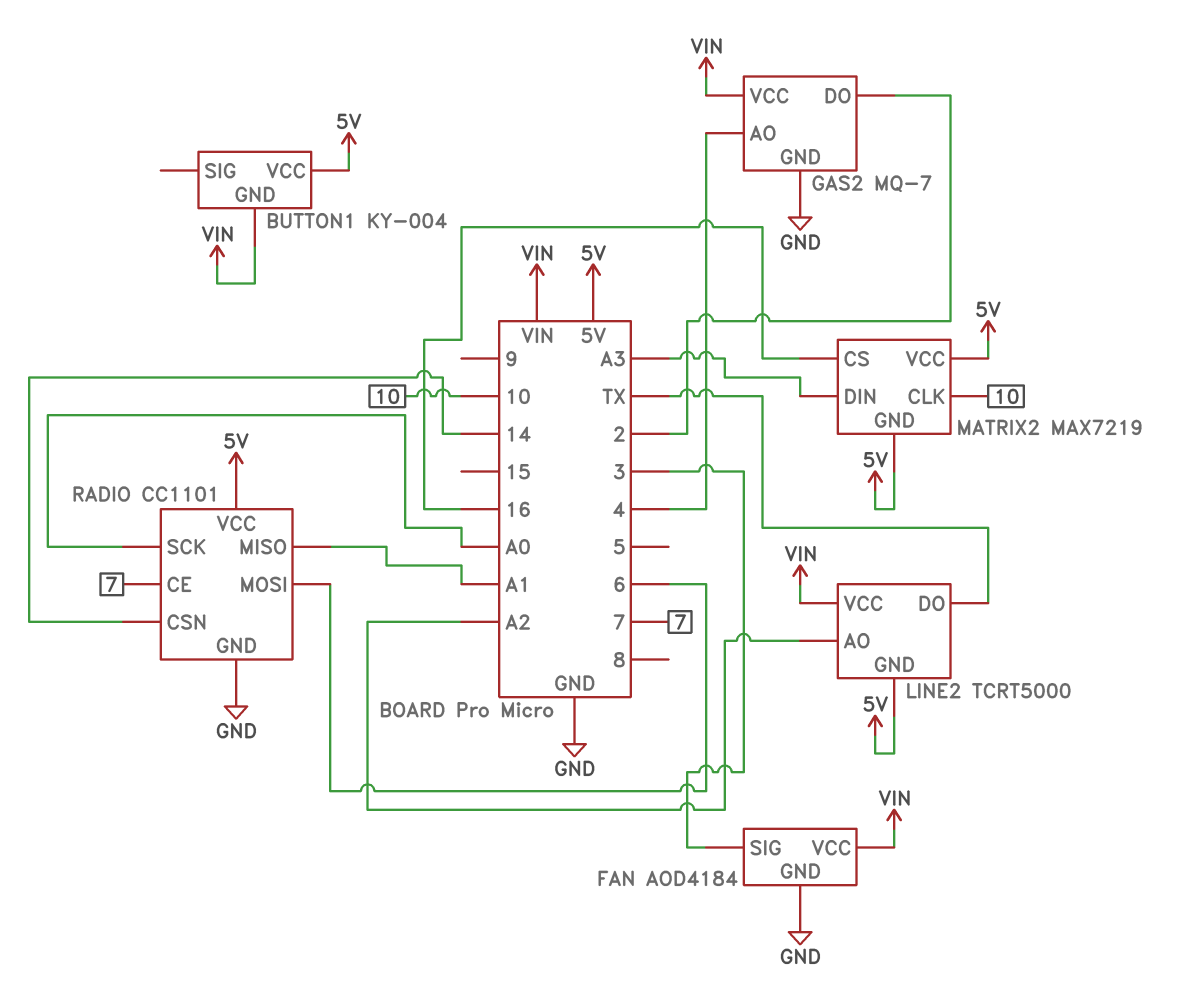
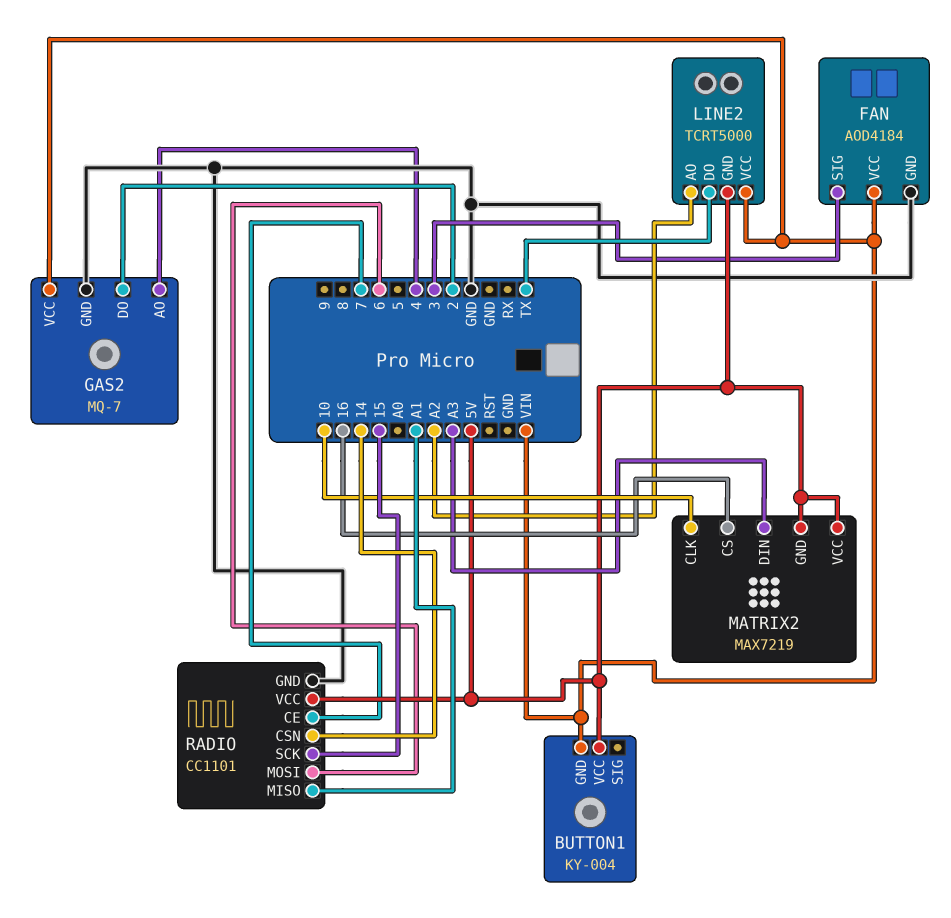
RADIO pin SCK: A0 -> 15

